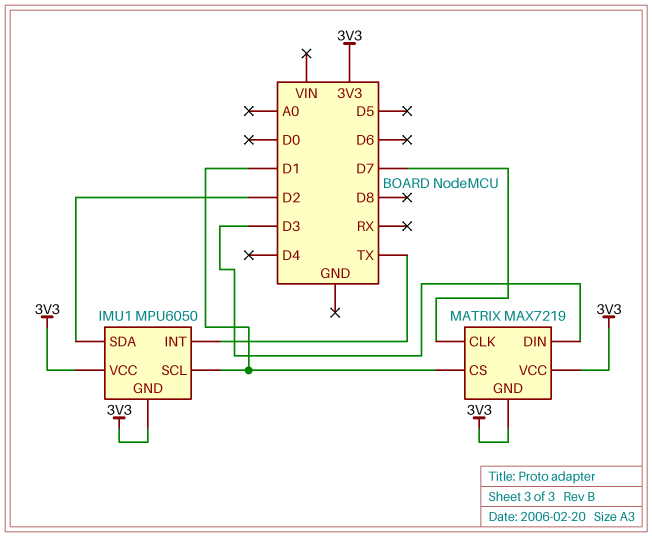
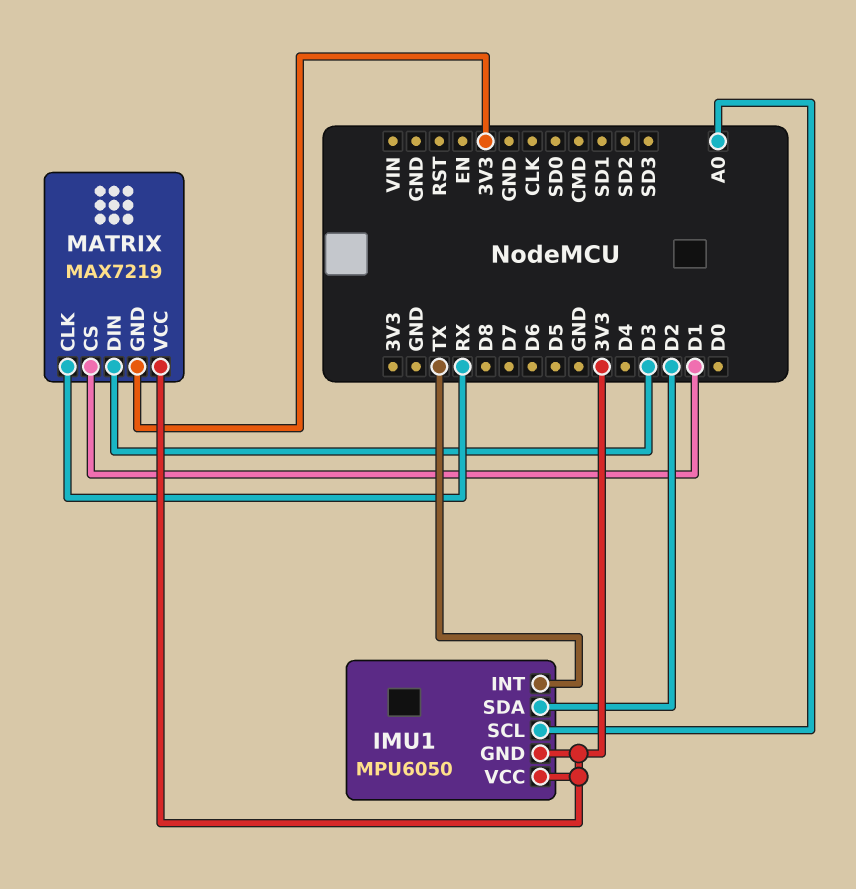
IMU1 pin SCL: D1 -> A0
MATRIX pin CLK: D7 -> RX

